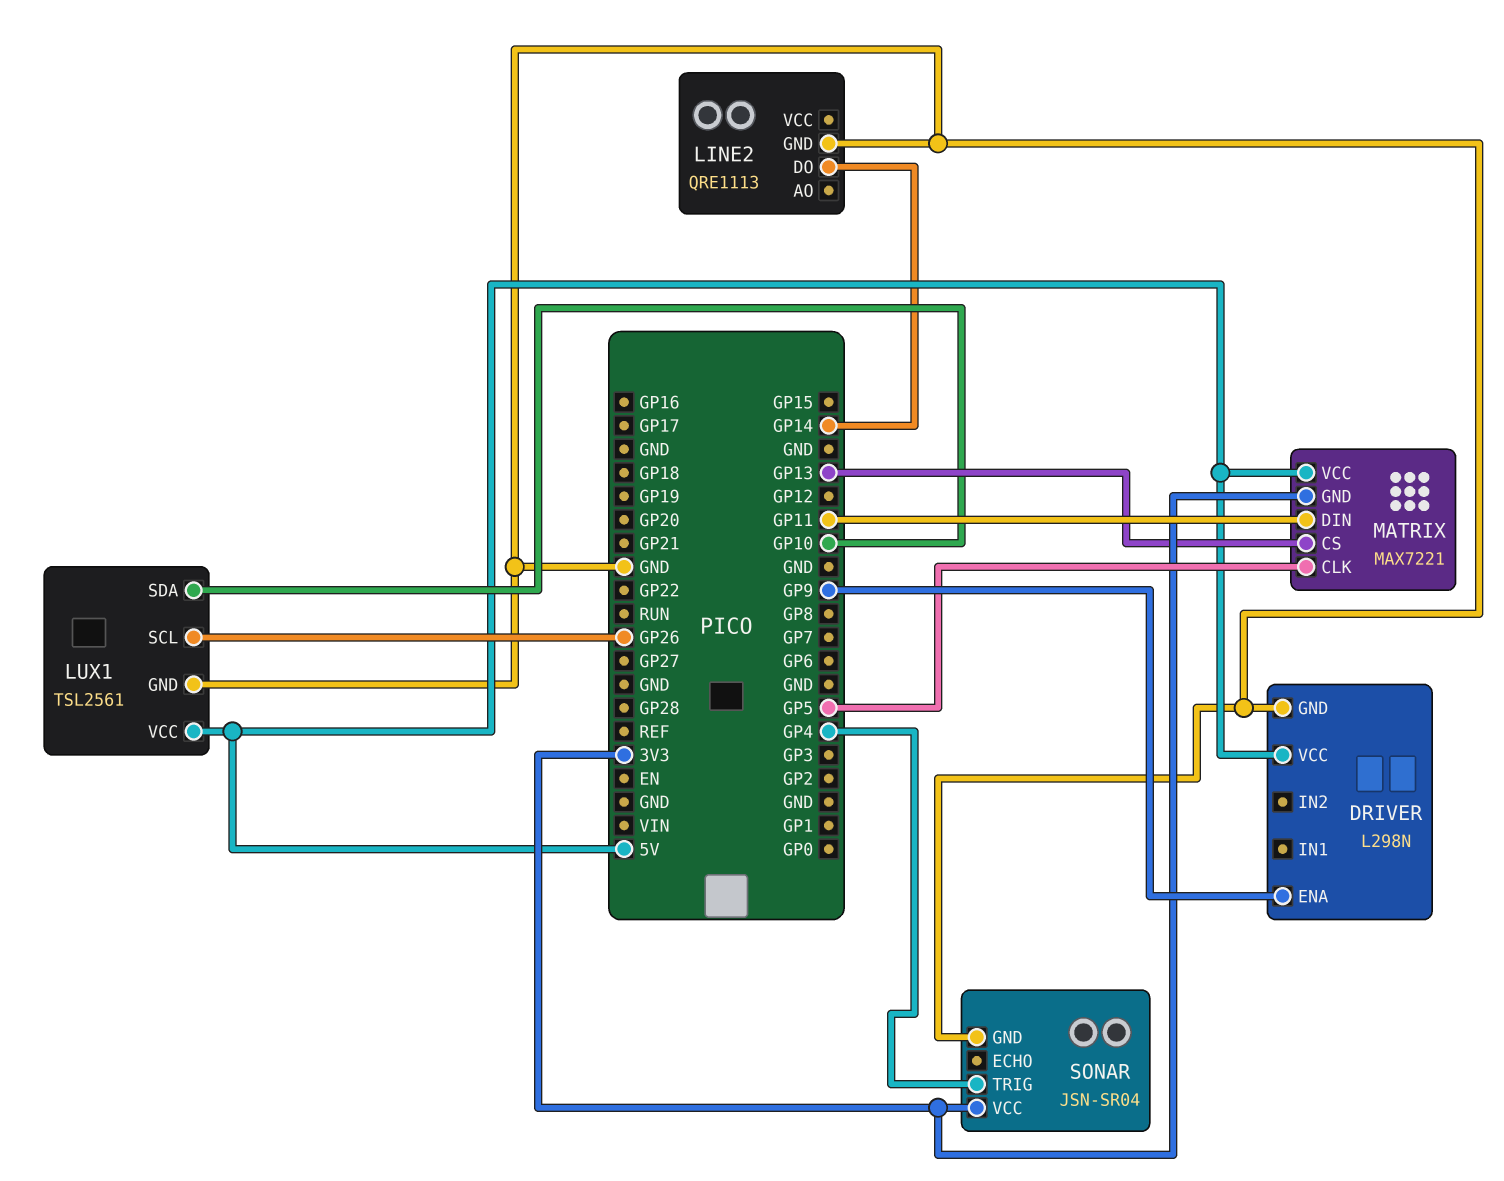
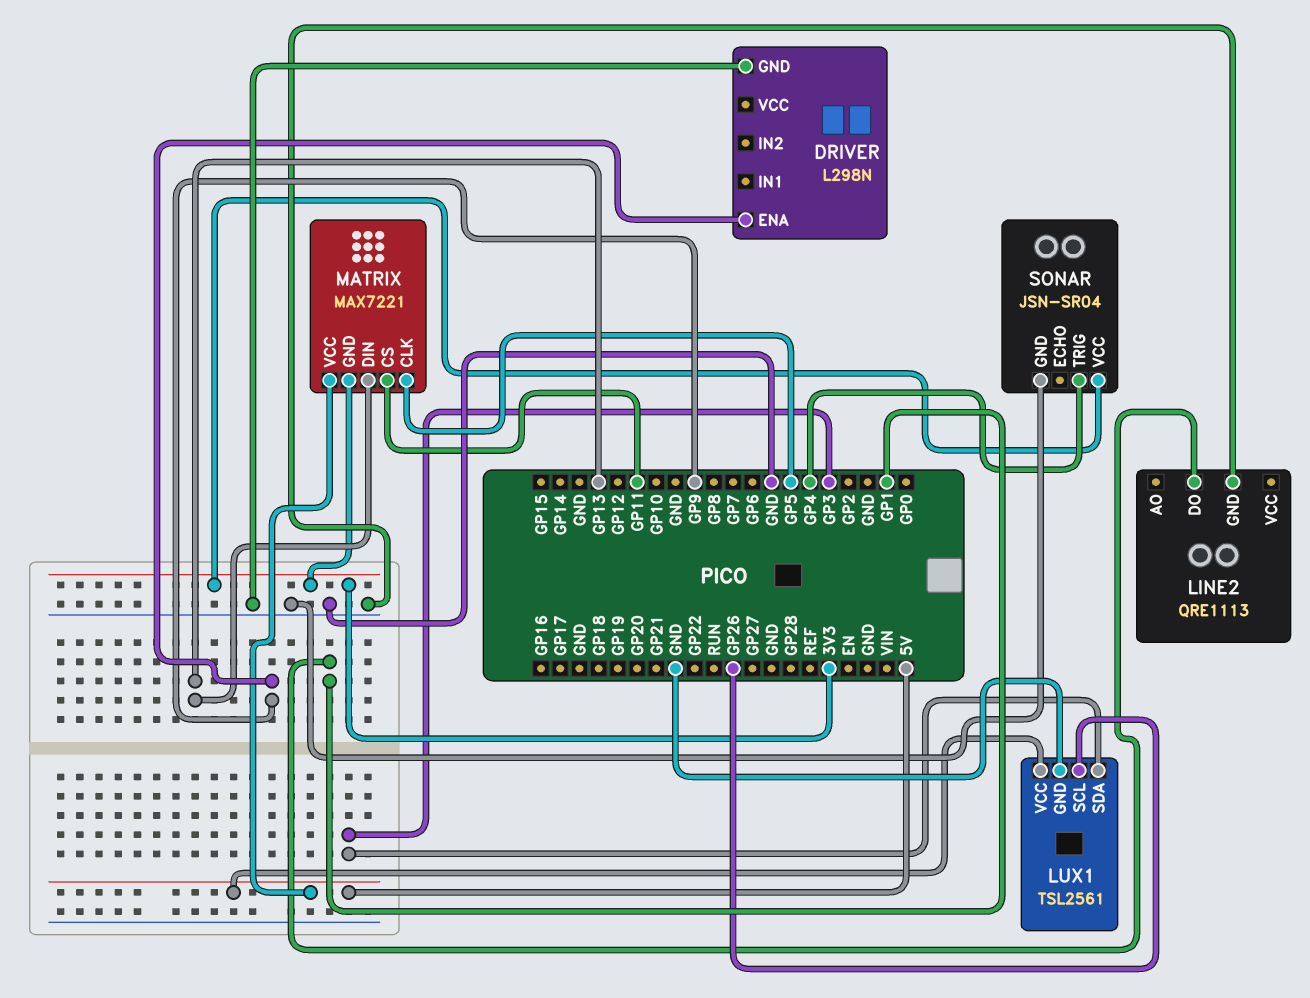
DRIVER pin VCC: 5V -> none
LINE2 pin DO: GP14 -> GP1
LUX1 pin SDA: GP10 -> GP3
MATRIX pin CS: GP13 -> GP11
MATRIX pin DIN: GP11 -> GP13

